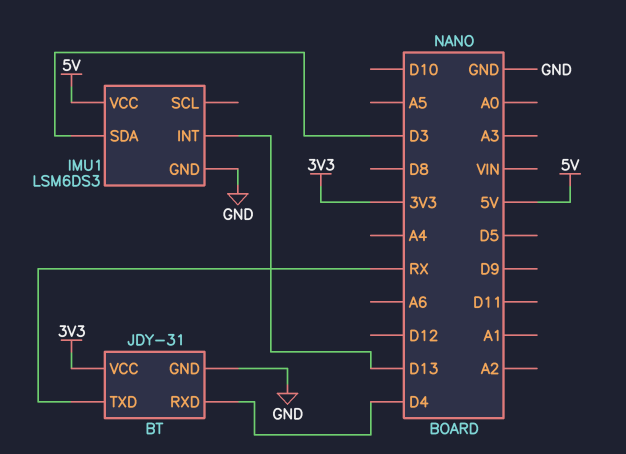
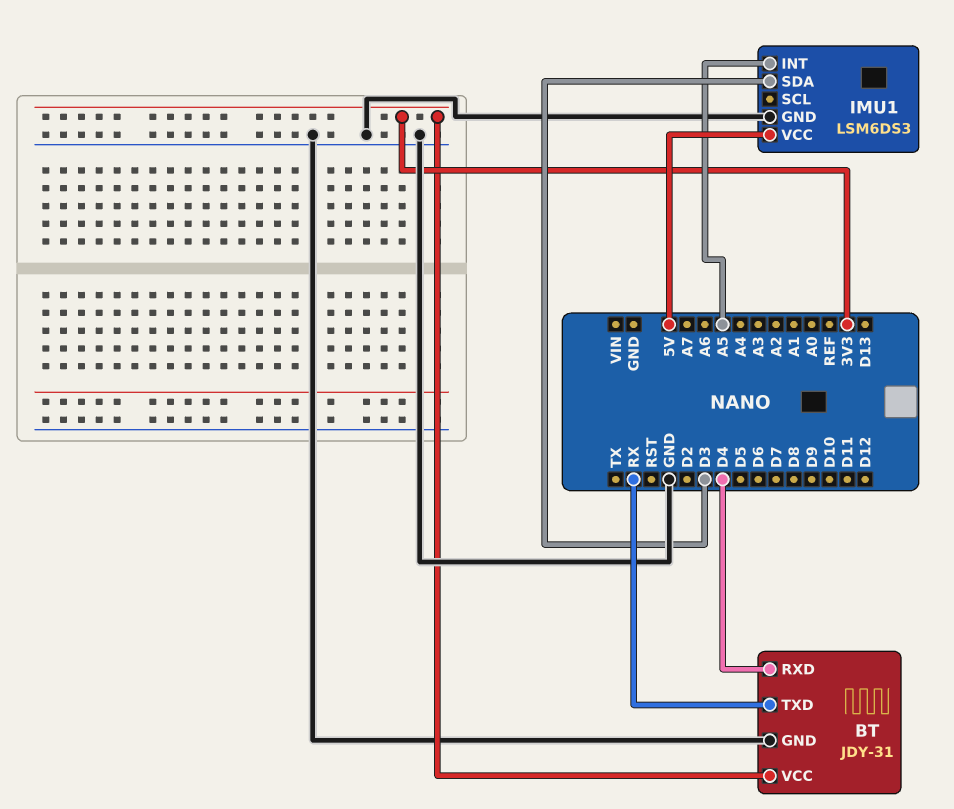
IMU1 pin INT: D13 -> A5

